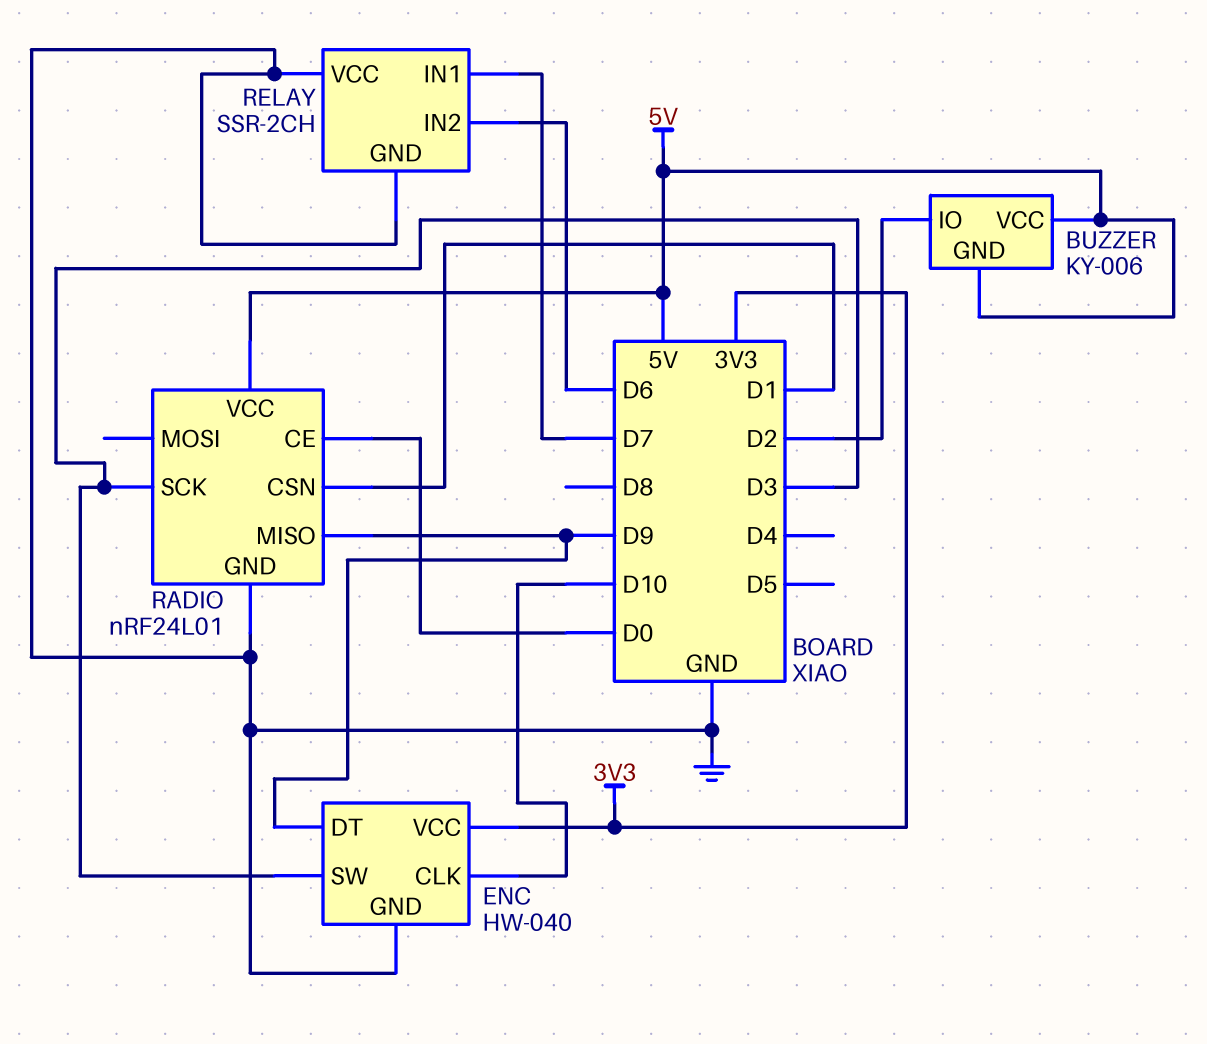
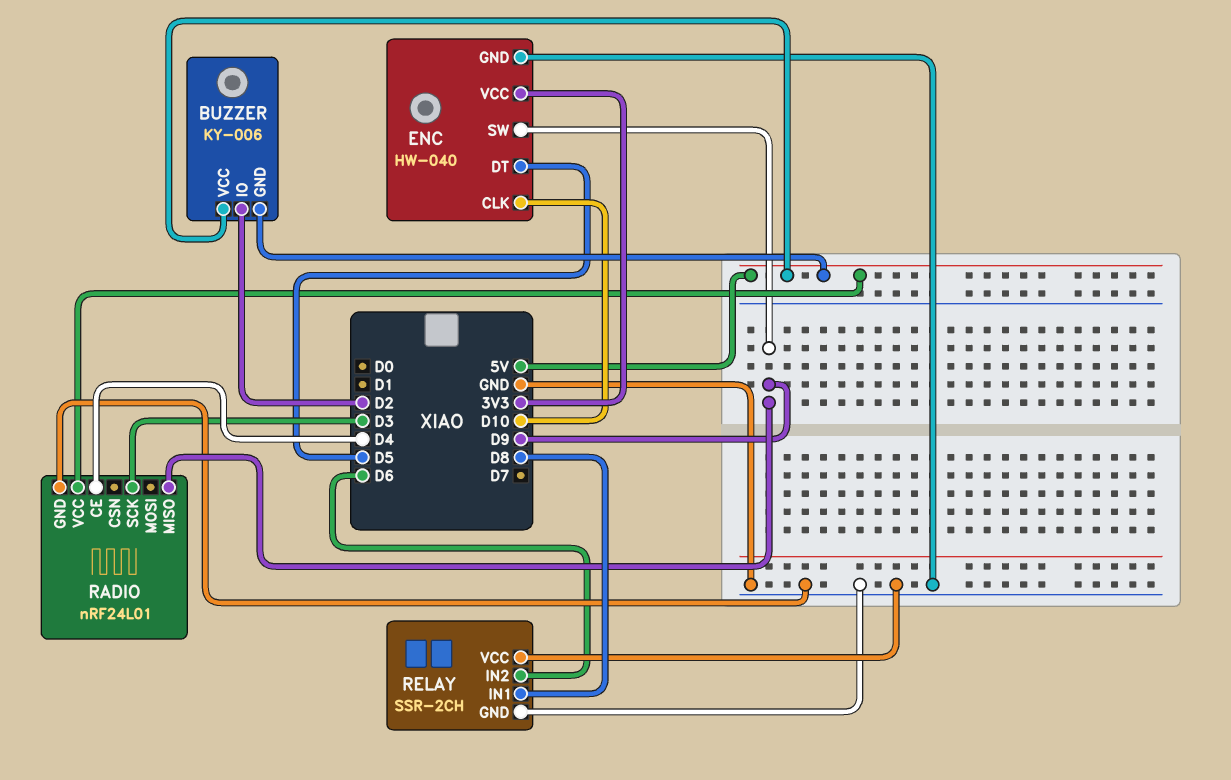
ENC pin DT: D9 -> D5
ENC pin SW: D3 -> D9
RADIO pin CE: D0 -> D4
RADIO pin CSN: D1 -> none
RELAY pin IN1: D7 -> D8

